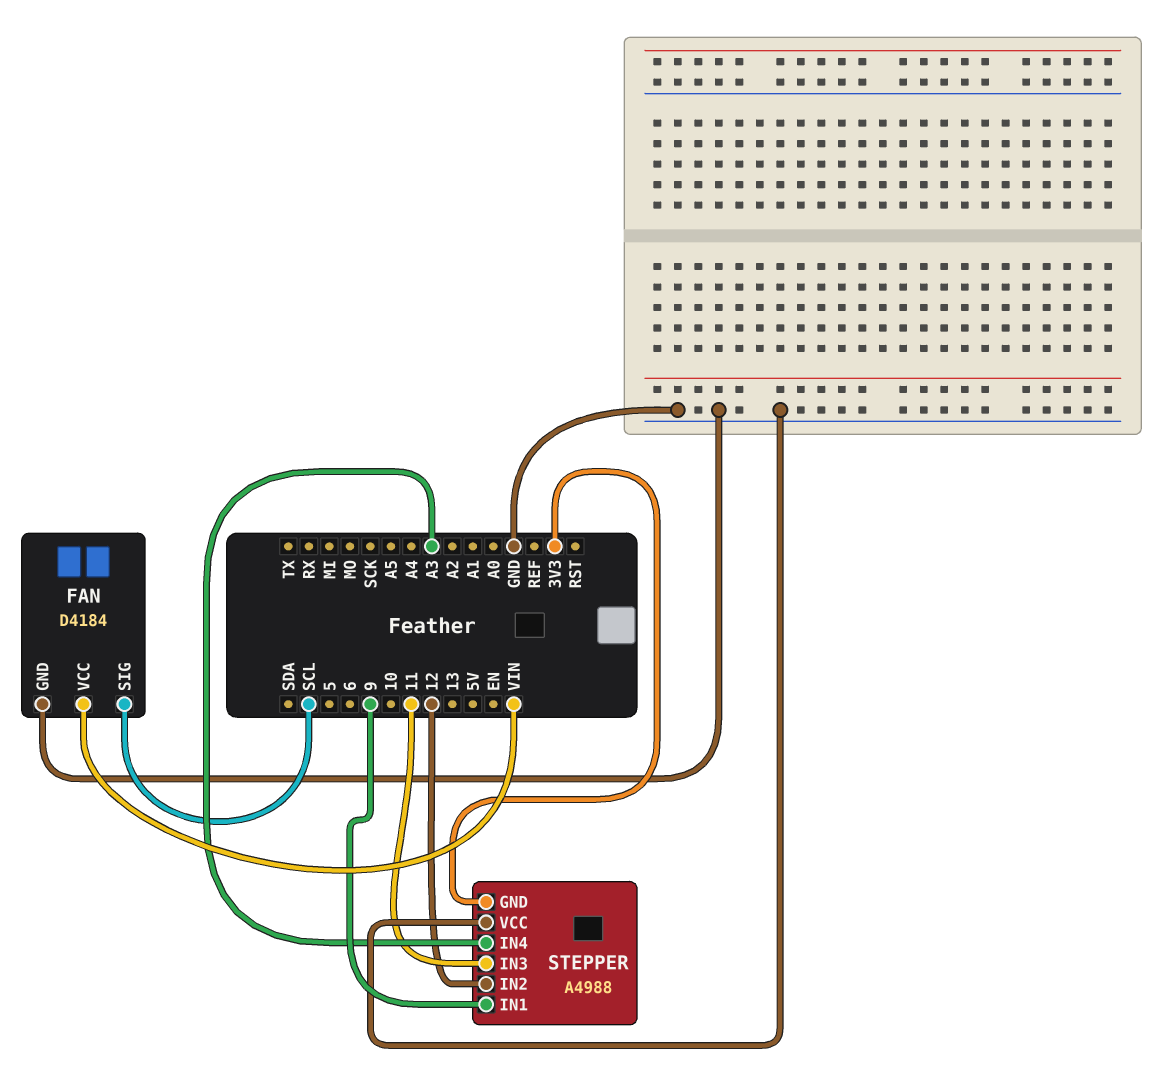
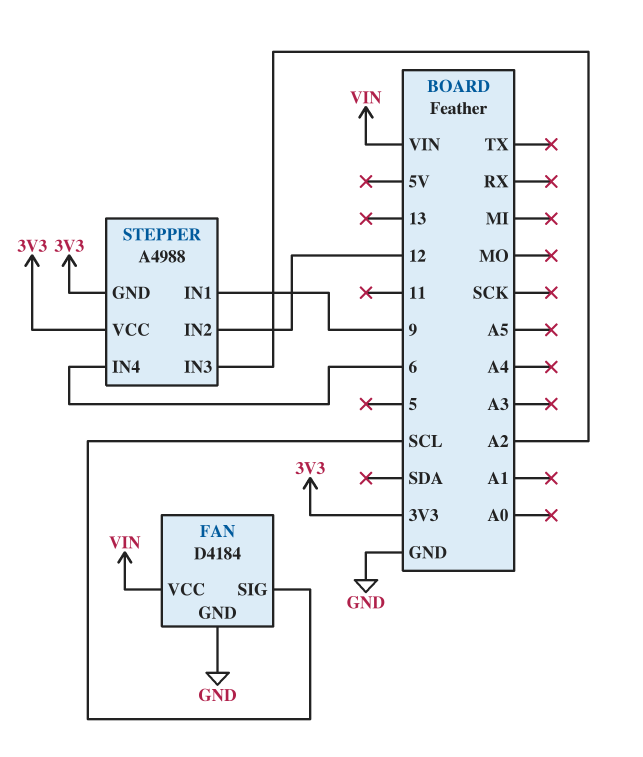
STEPPER pin IN3: 11 -> A2
STEPPER pin IN4: A3 -> 6
STEPPER pin VCC: GND -> 3V3

